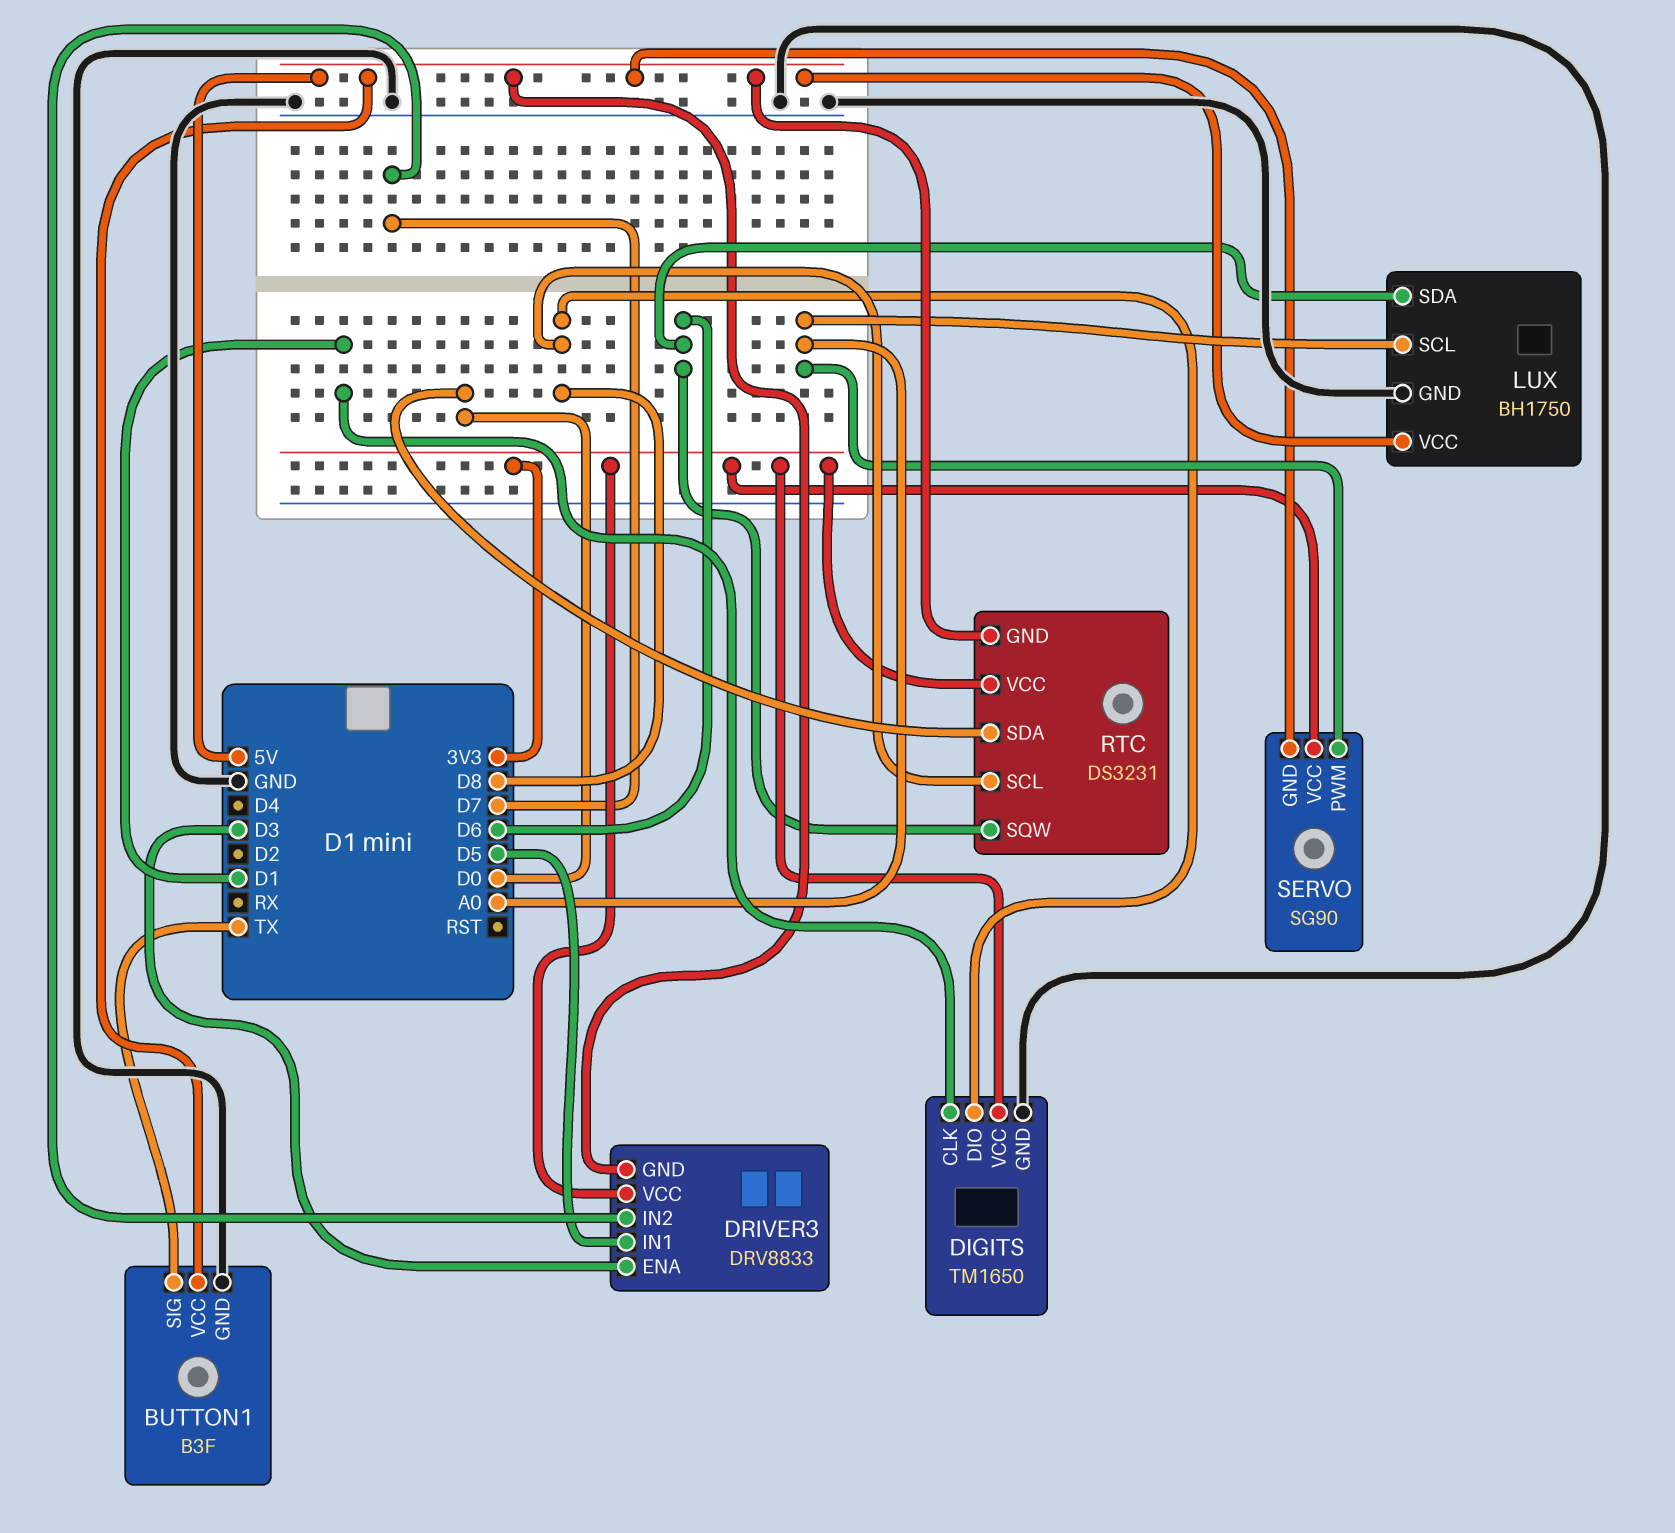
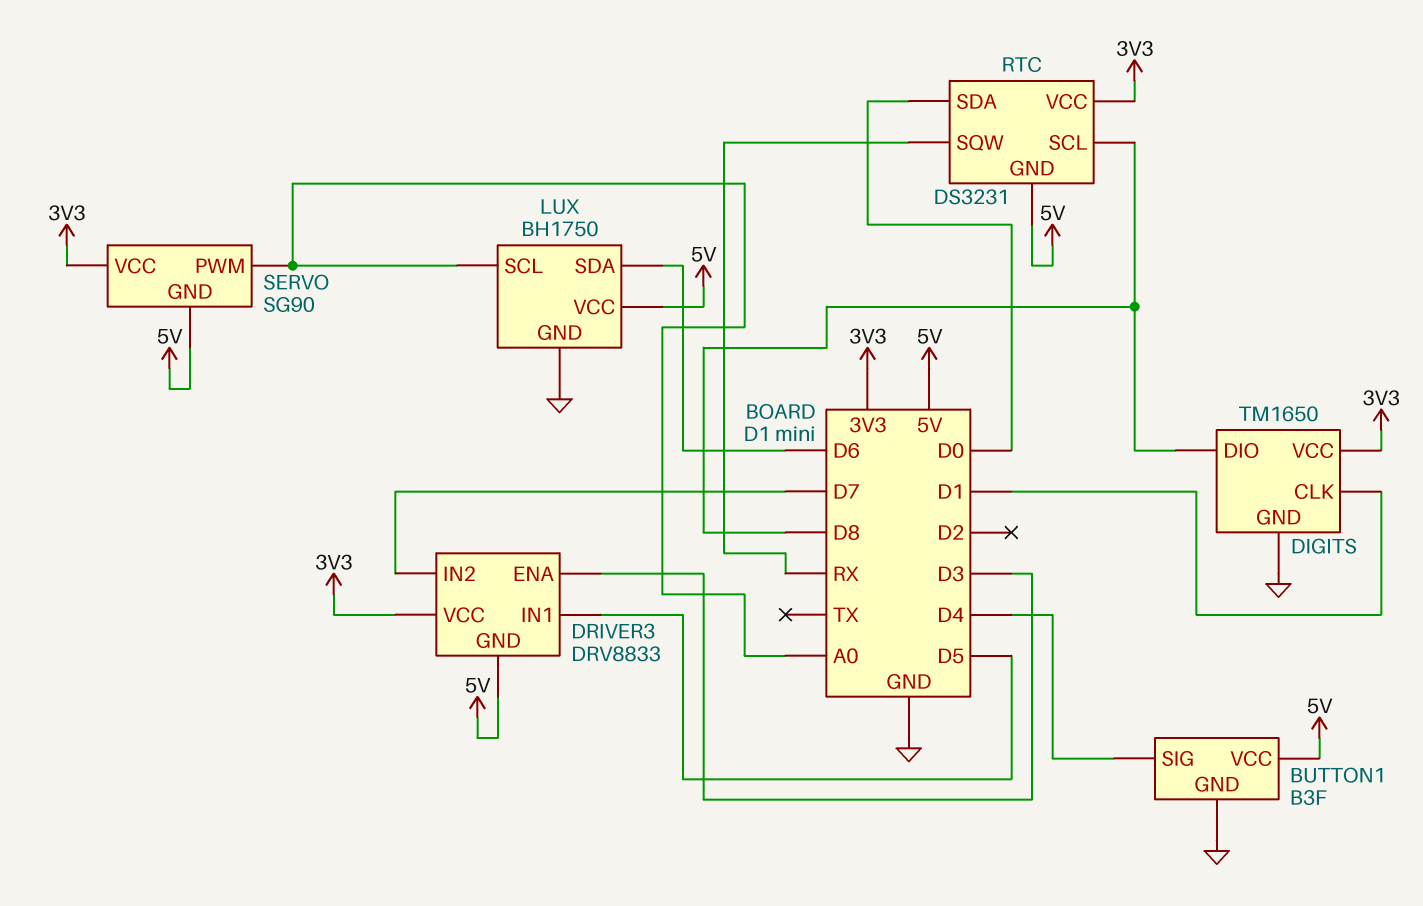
BUTTON1 pin SIG: TX -> D4
RTC pin SQW: D6 -> RX

